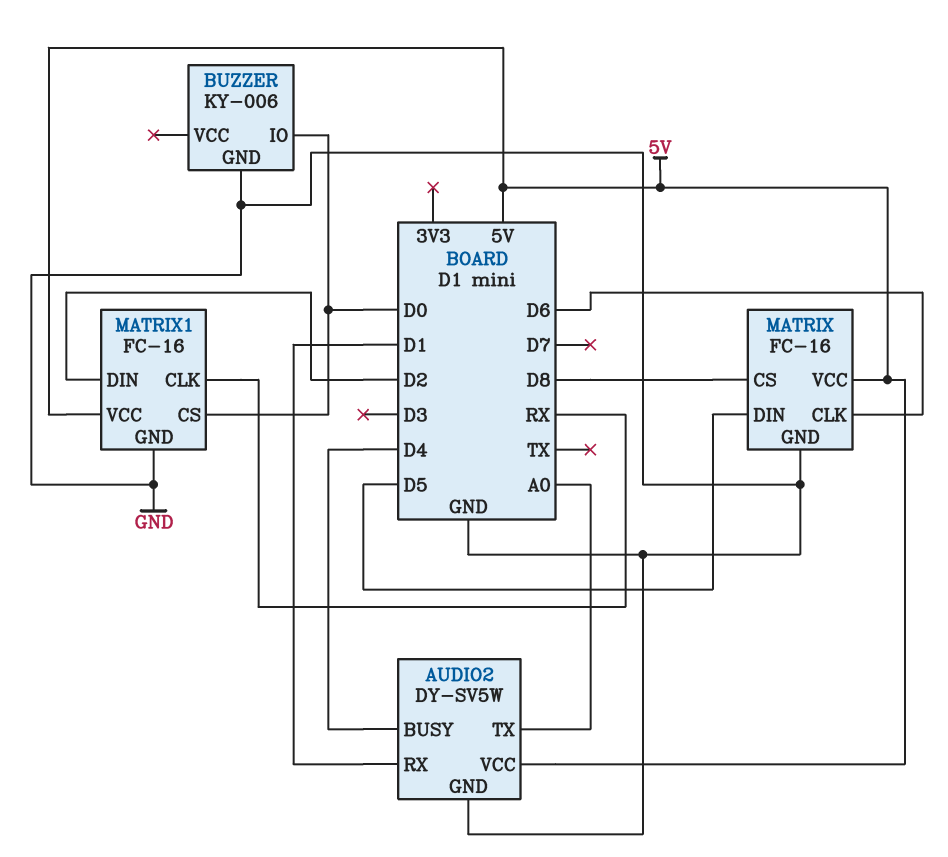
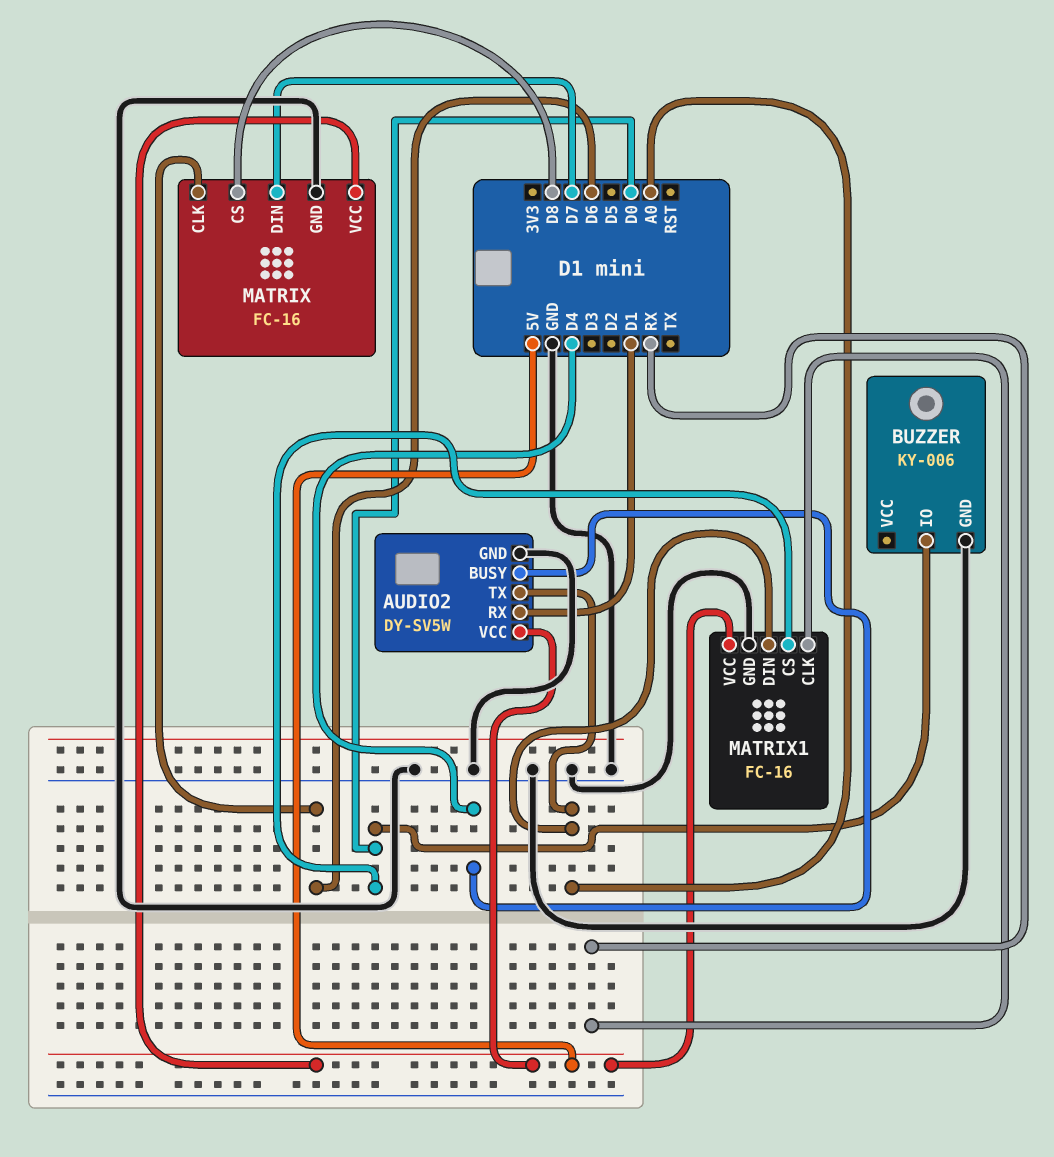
MATRIX pin DIN: D5 -> D7
MATRIX1 pin DIN: D2 -> A0

